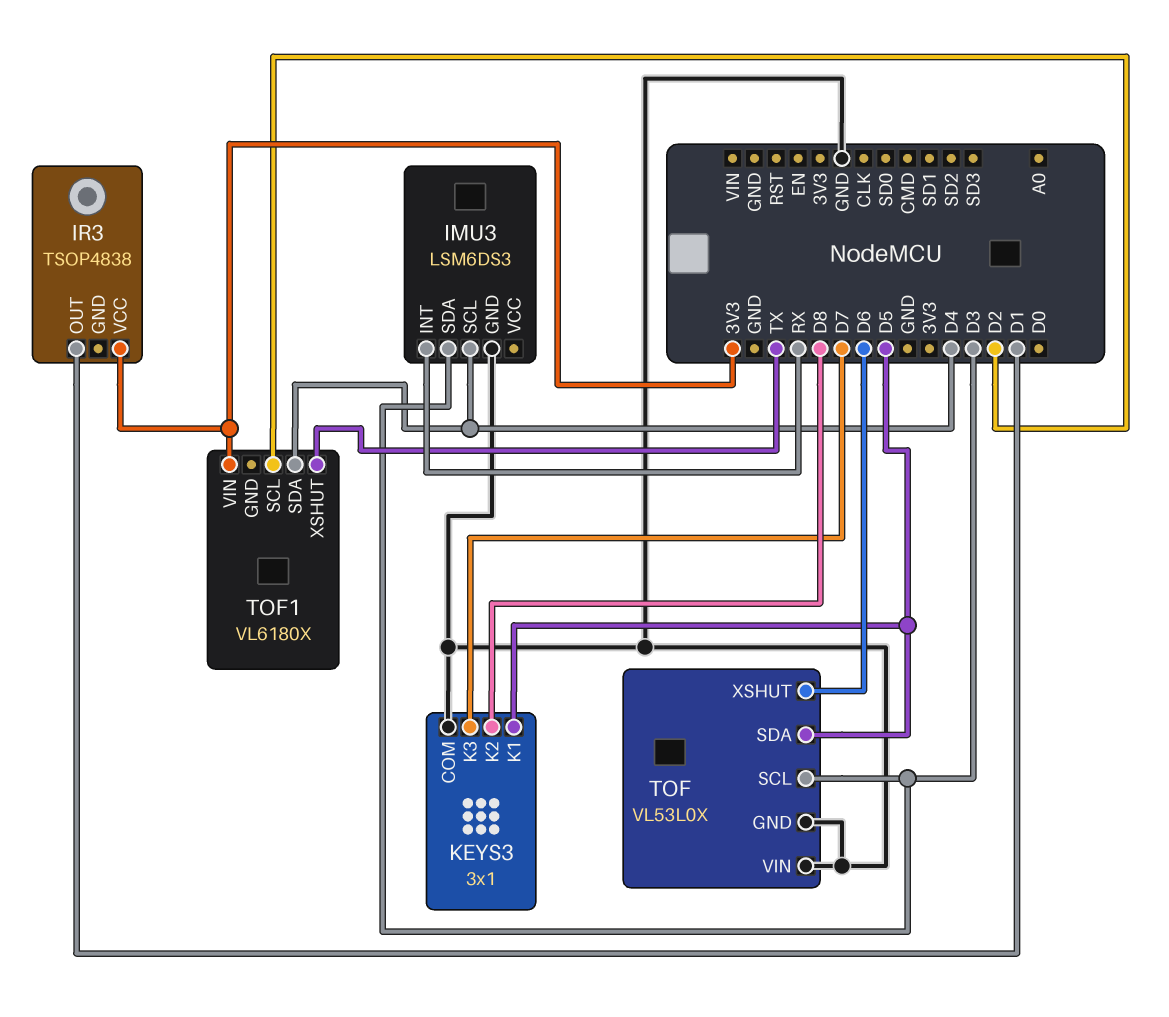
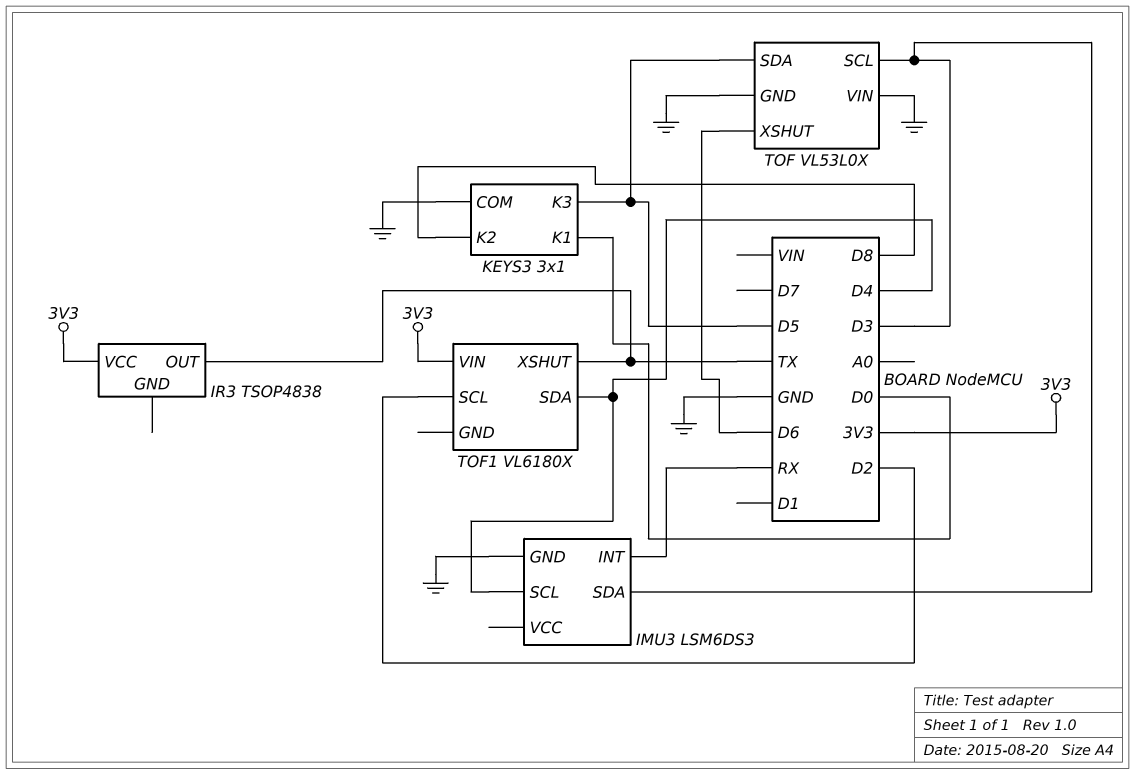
IR3 pin OUT: D1 -> TX
KEYS3 pin K1: D5 -> D0
KEYS3 pin K3: D7 -> D5

